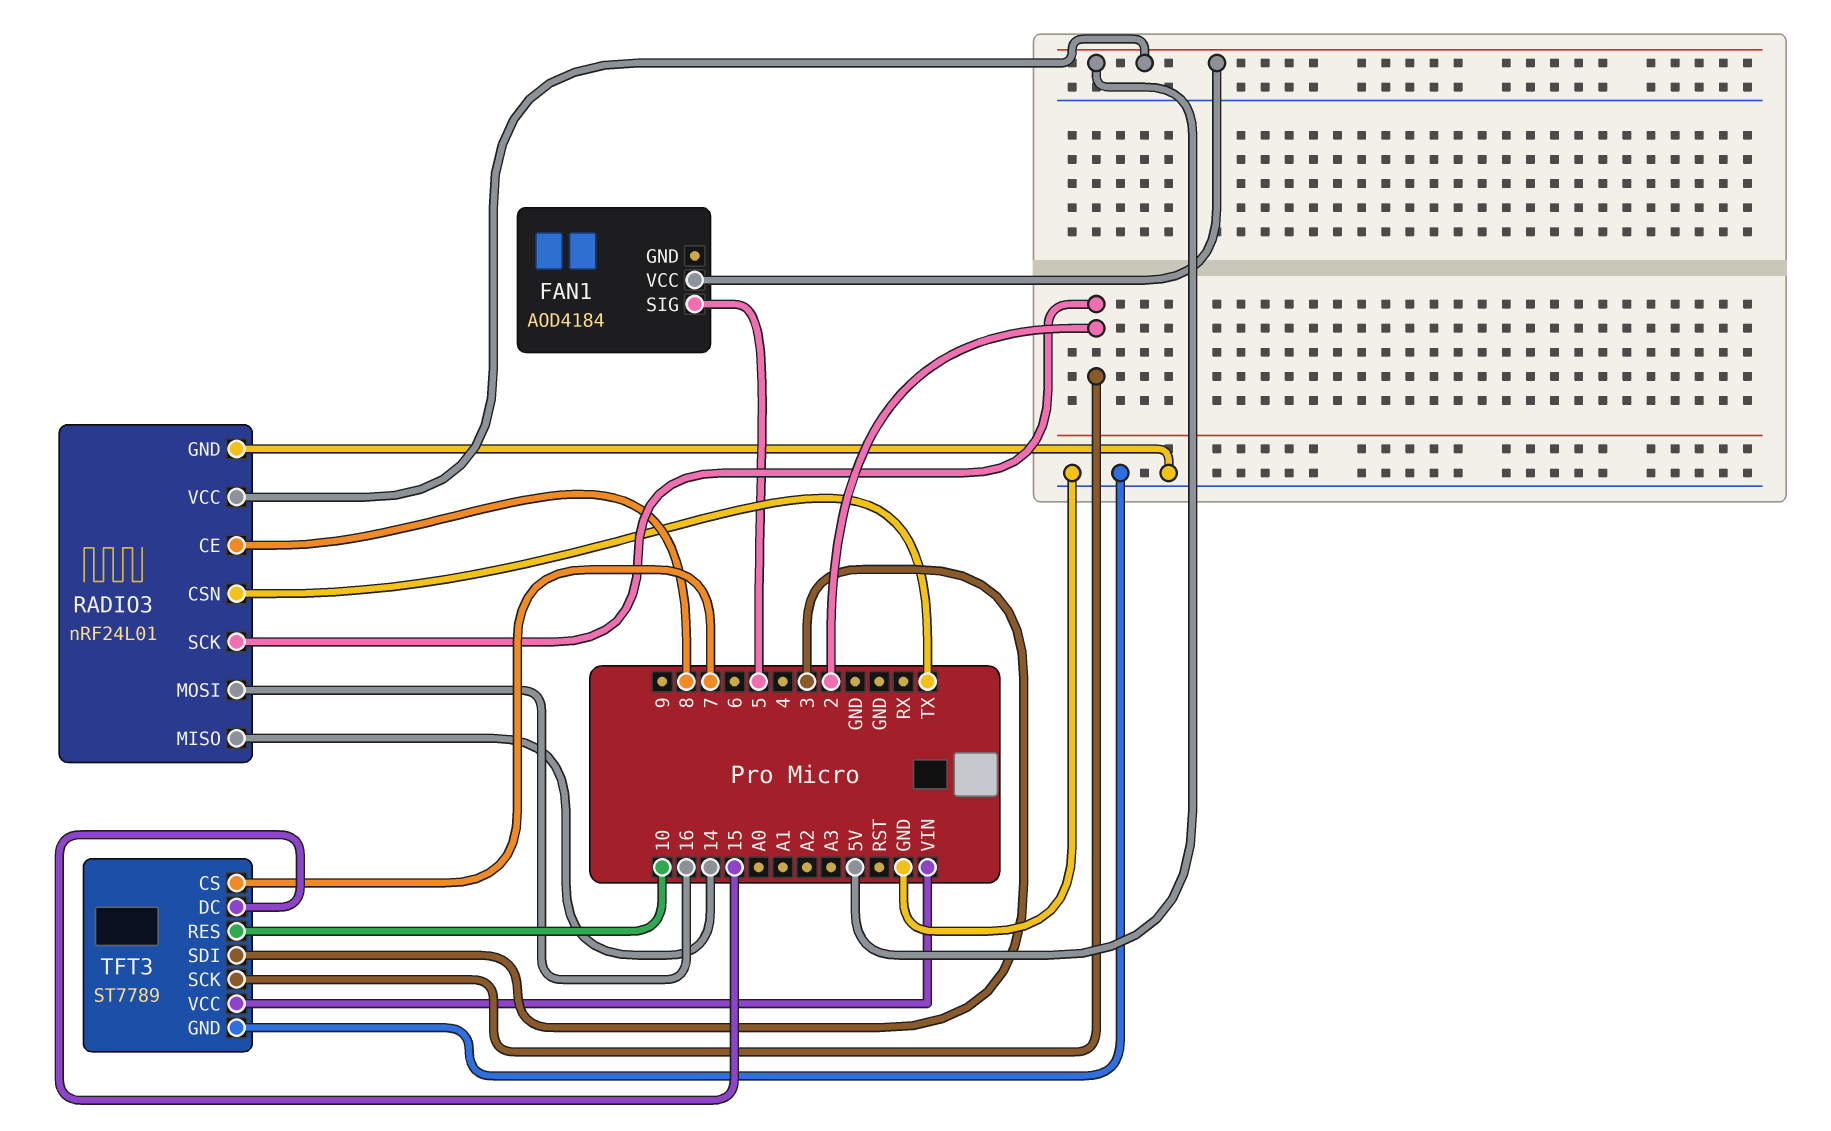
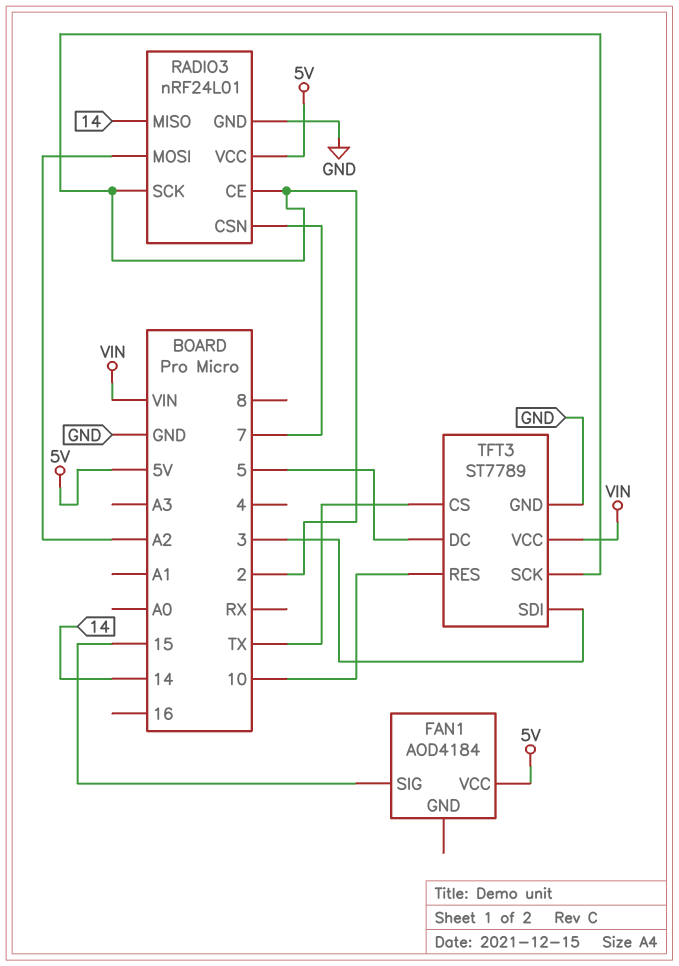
FAN1 pin SIG: 5 -> 15
RADIO3 pin CE: 8 -> 2
RADIO3 pin CSN: TX -> 7
RADIO3 pin MOSI: 16 -> A2
TFT3 pin CS: 7 -> TX
TFT3 pin DC: 15 -> 5

